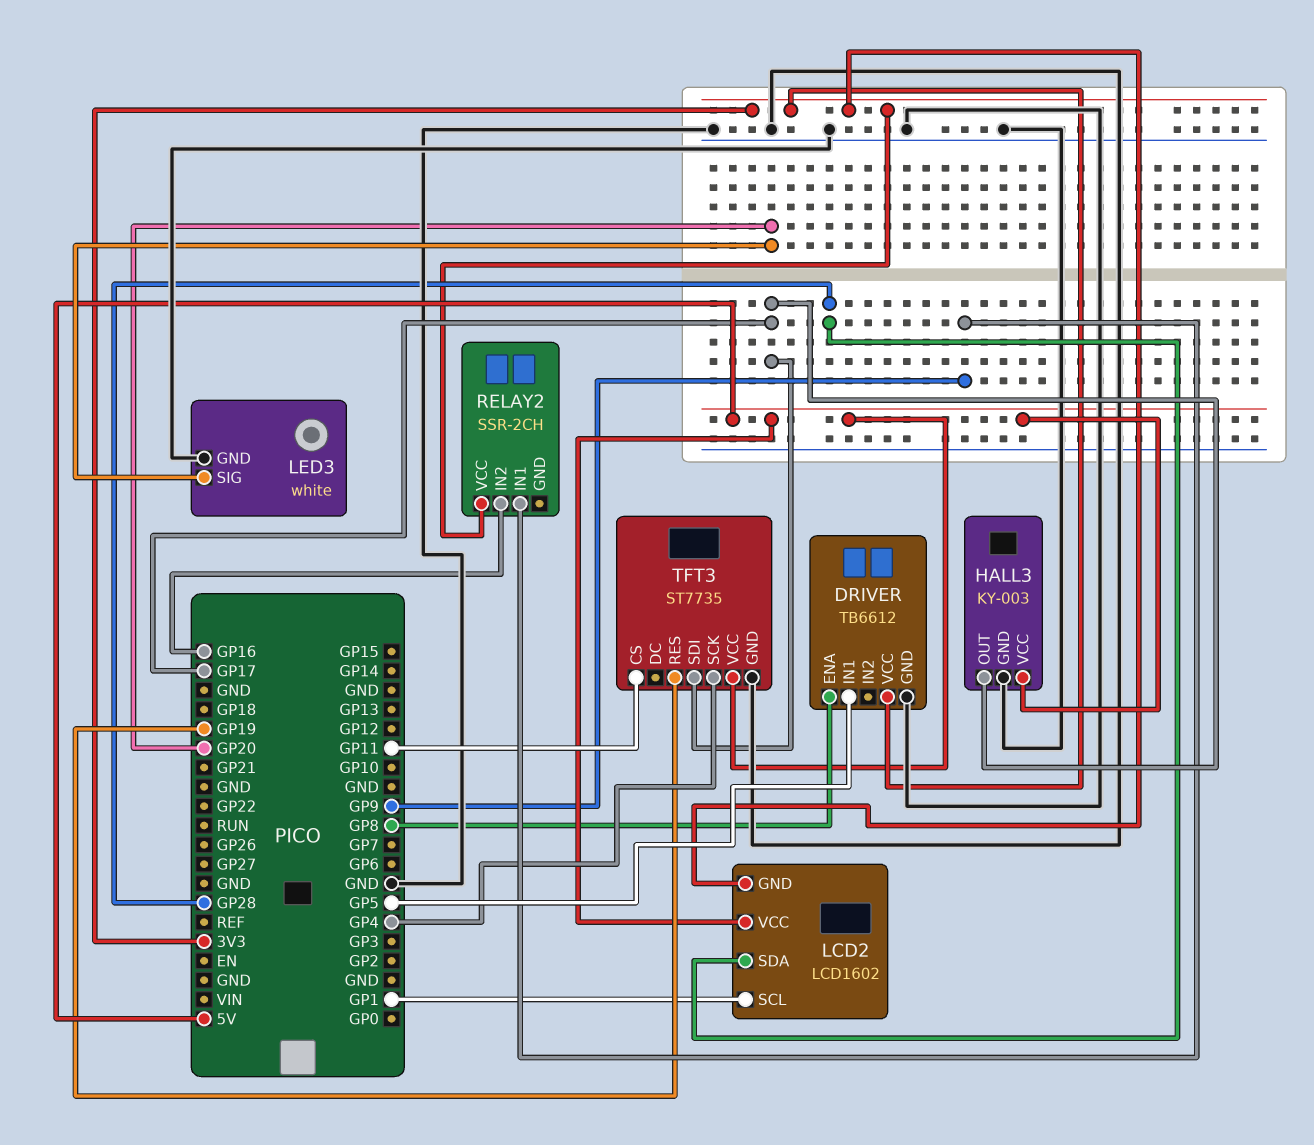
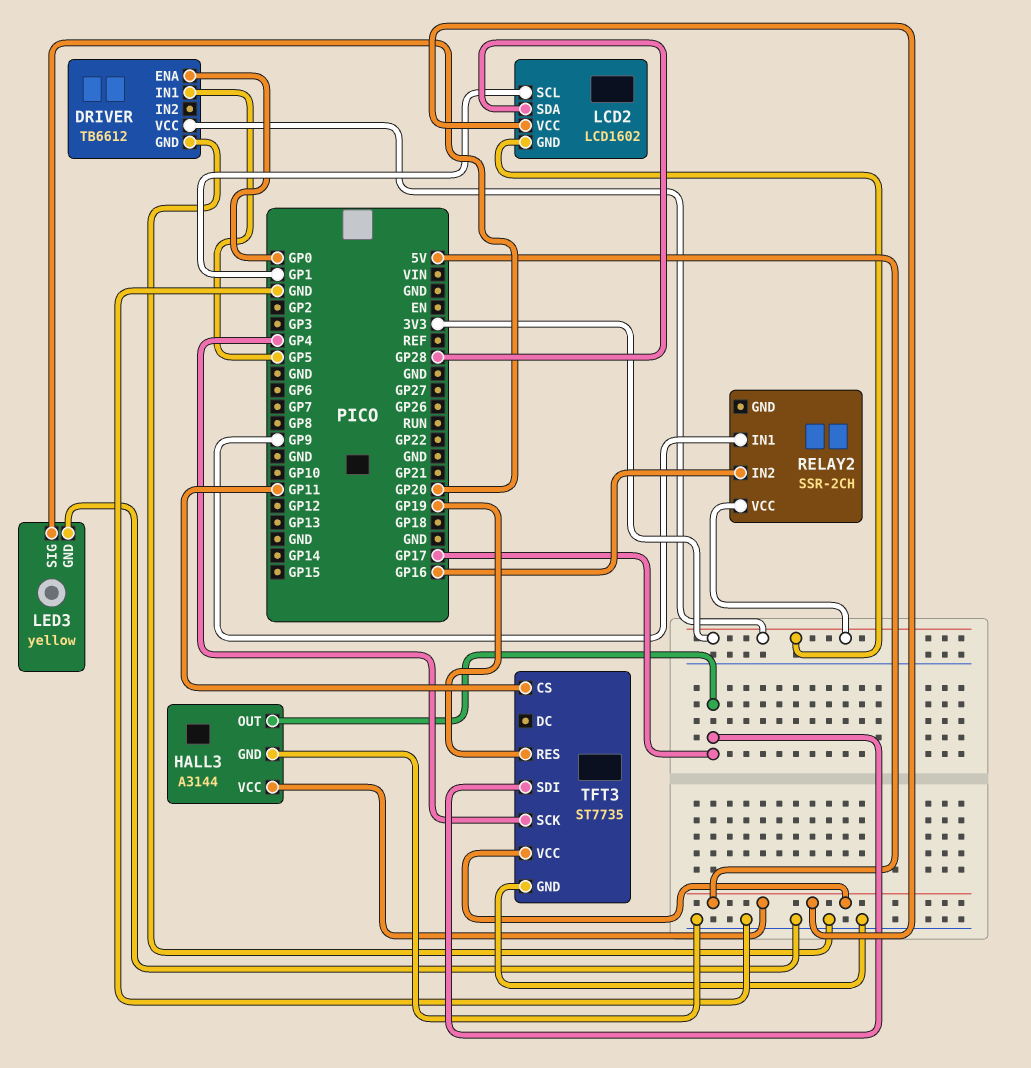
DRIVER pin ENA: GP8 -> GP0
HALL3: KY-003 -> A3144
LED3: white -> yellow

